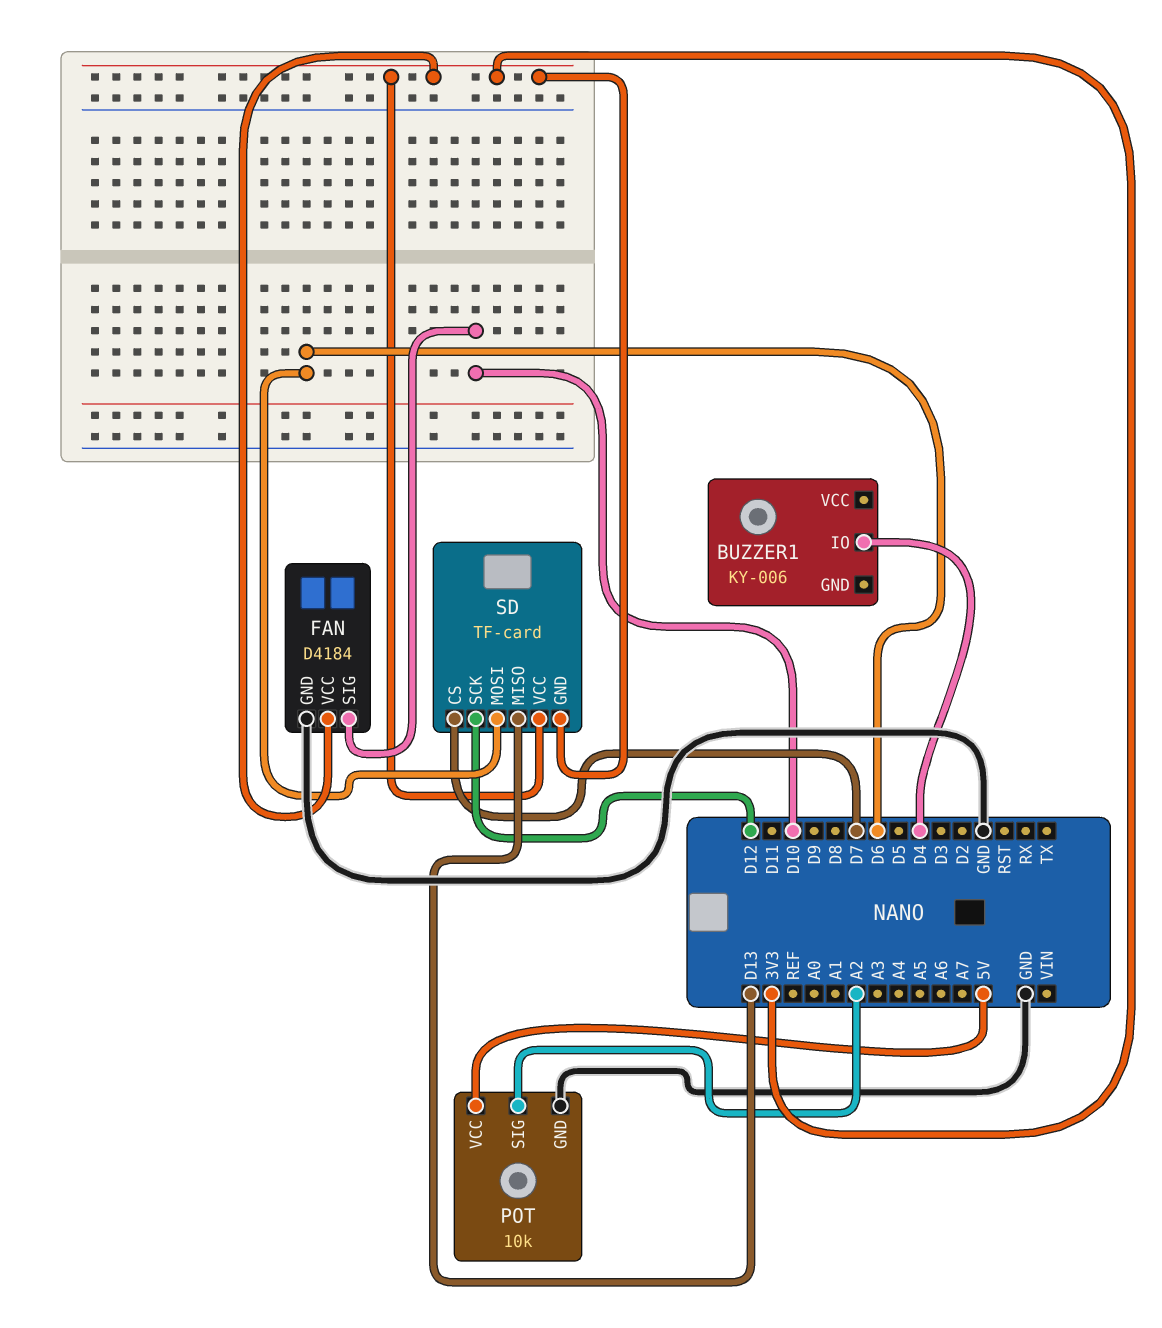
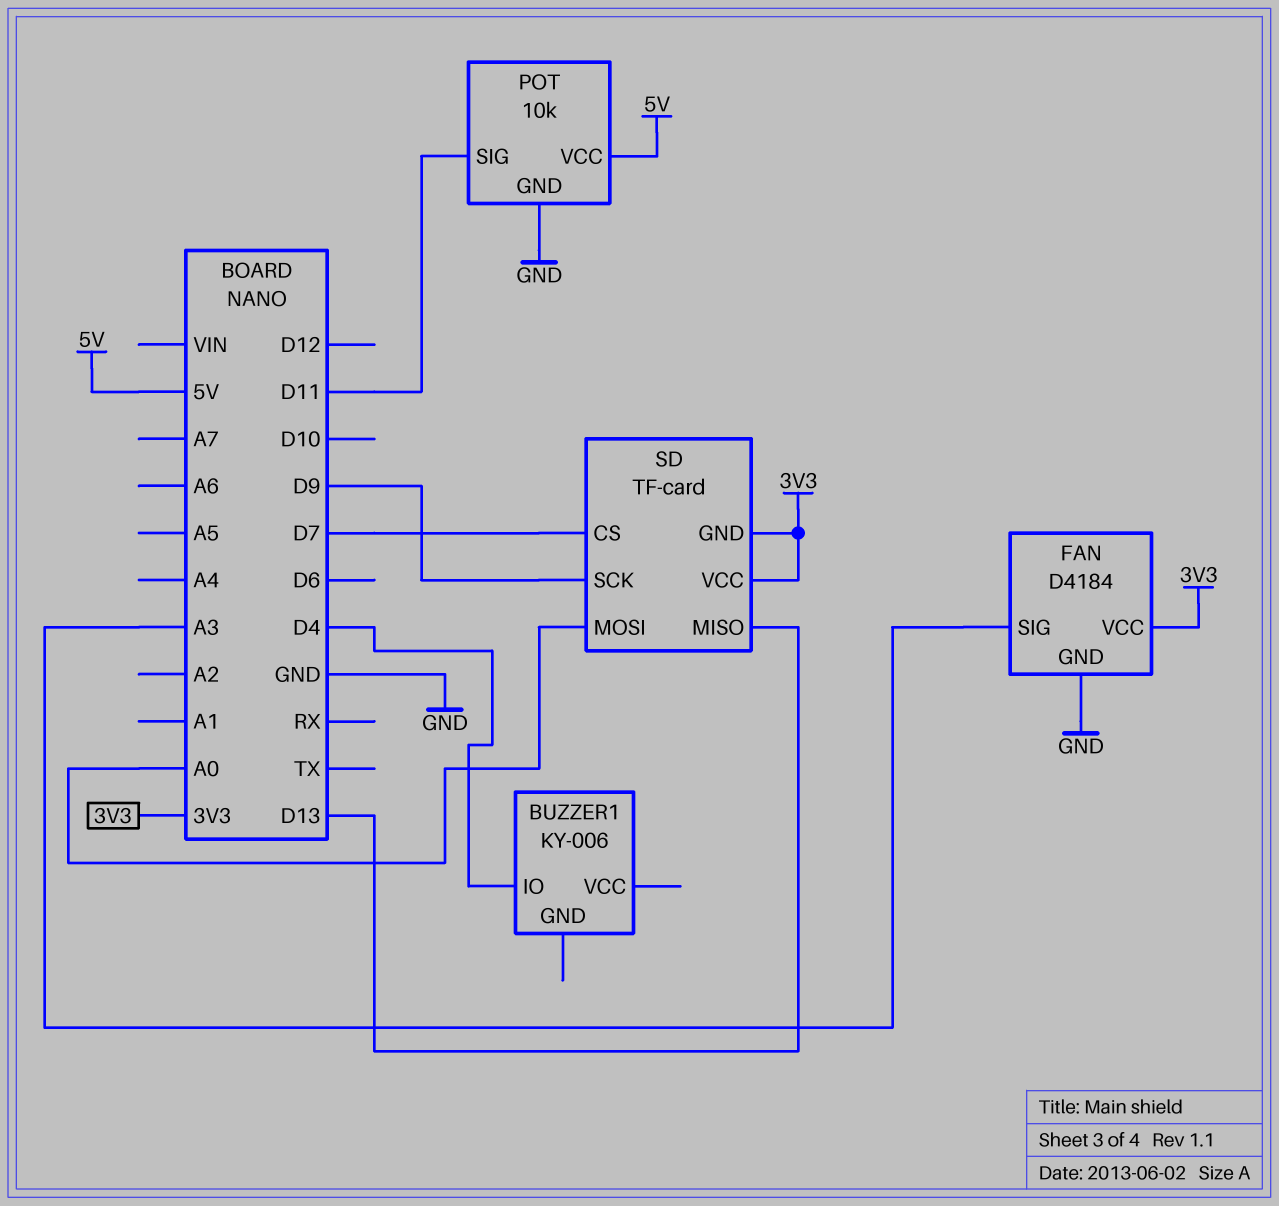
FAN pin SIG: D10 -> A3
POT pin SIG: A2 -> D11
SD pin MOSI: D6 -> A0
SD pin SCK: D12 -> D9

